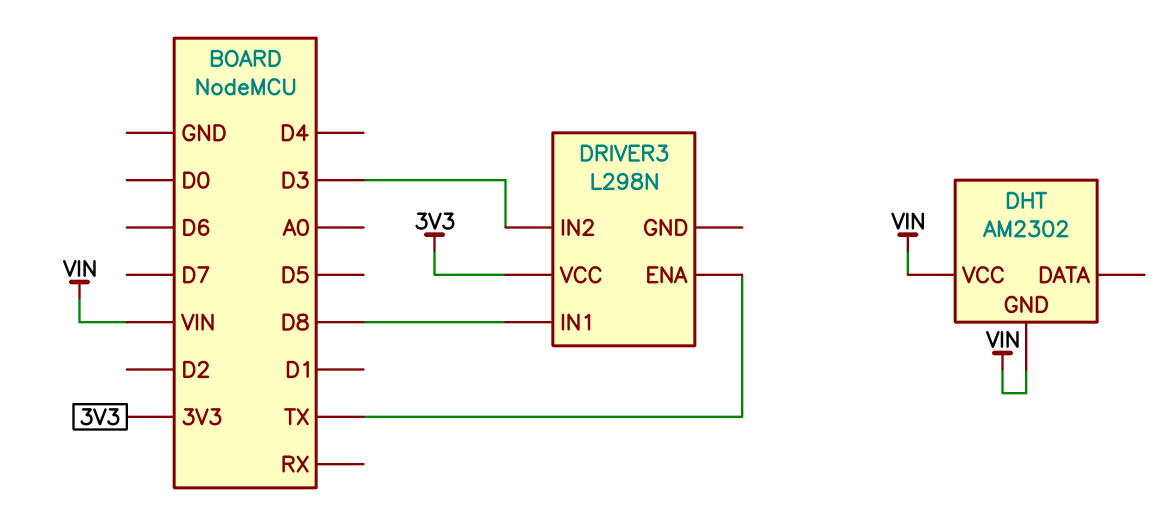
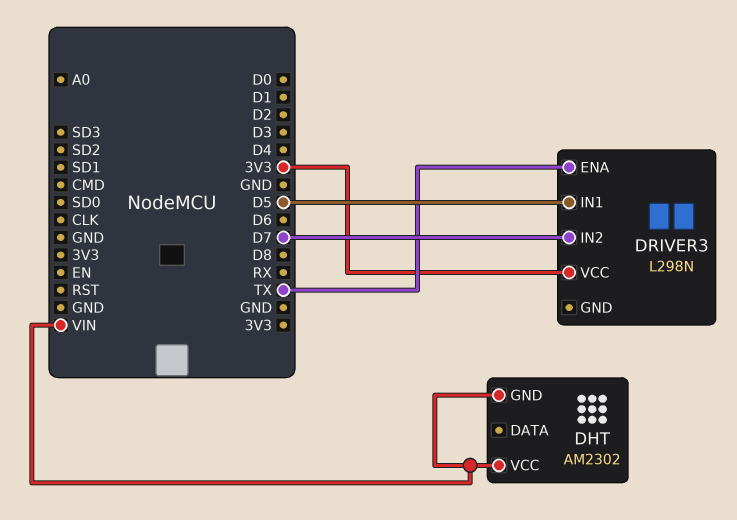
DRIVER3 pin IN1: D8 -> D5
DRIVER3 pin IN2: D3 -> D7

